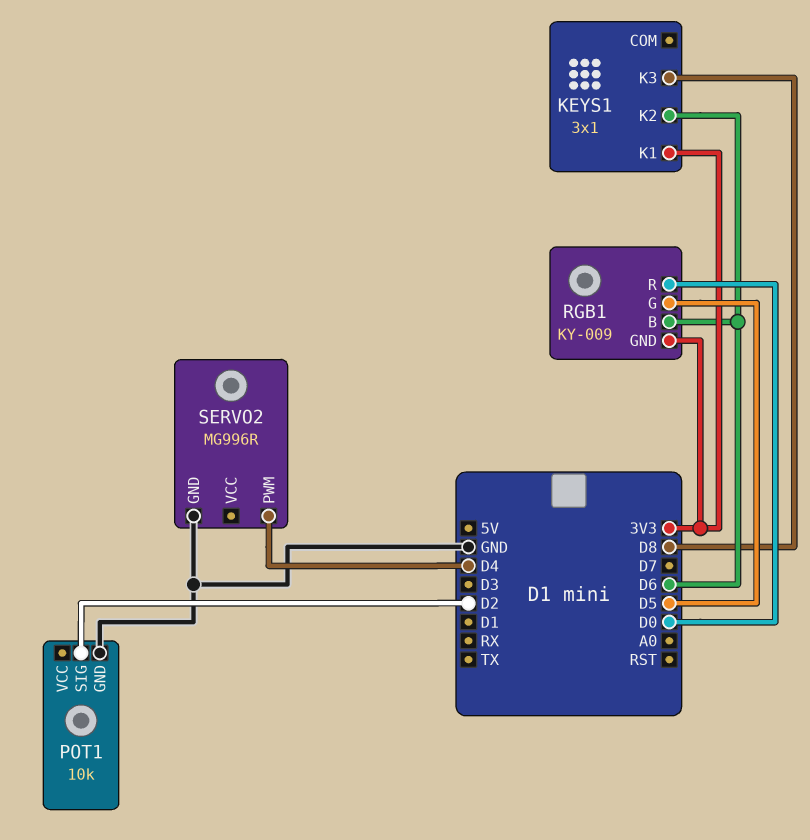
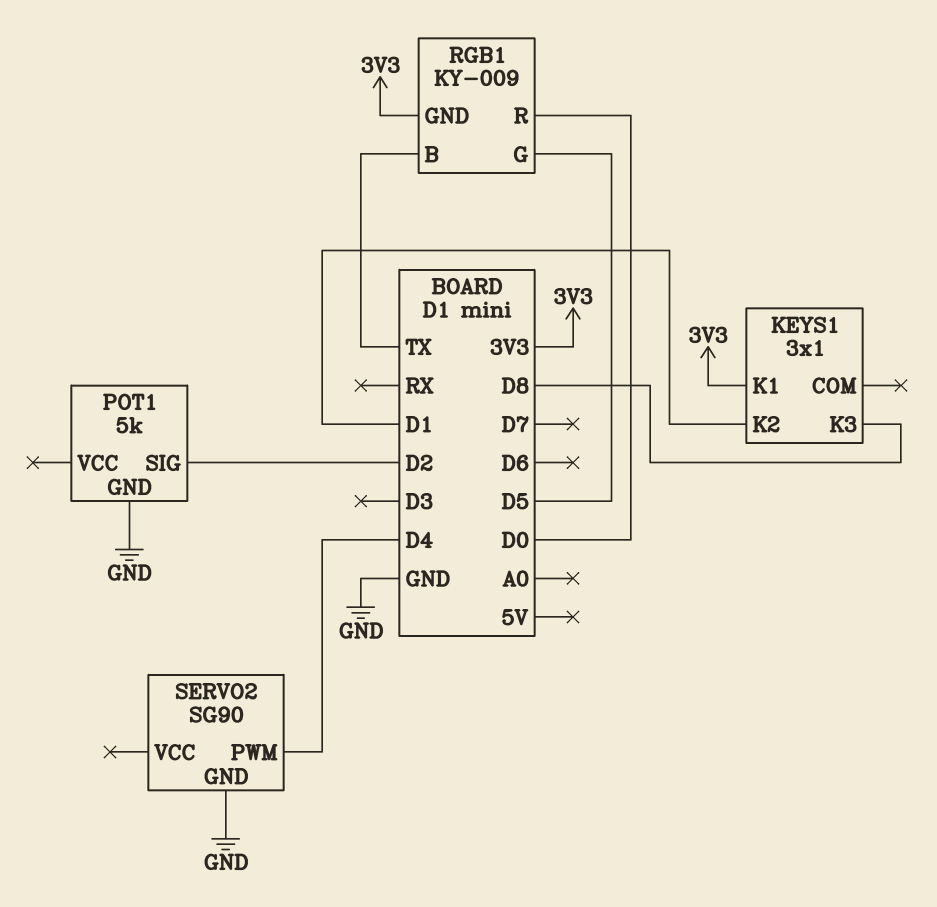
KEYS1 pin K2: D6 -> D1
POT1: 10k -> 5k
RGB1 pin B: D6 -> TX
SERVO2: MG996R -> SG90

